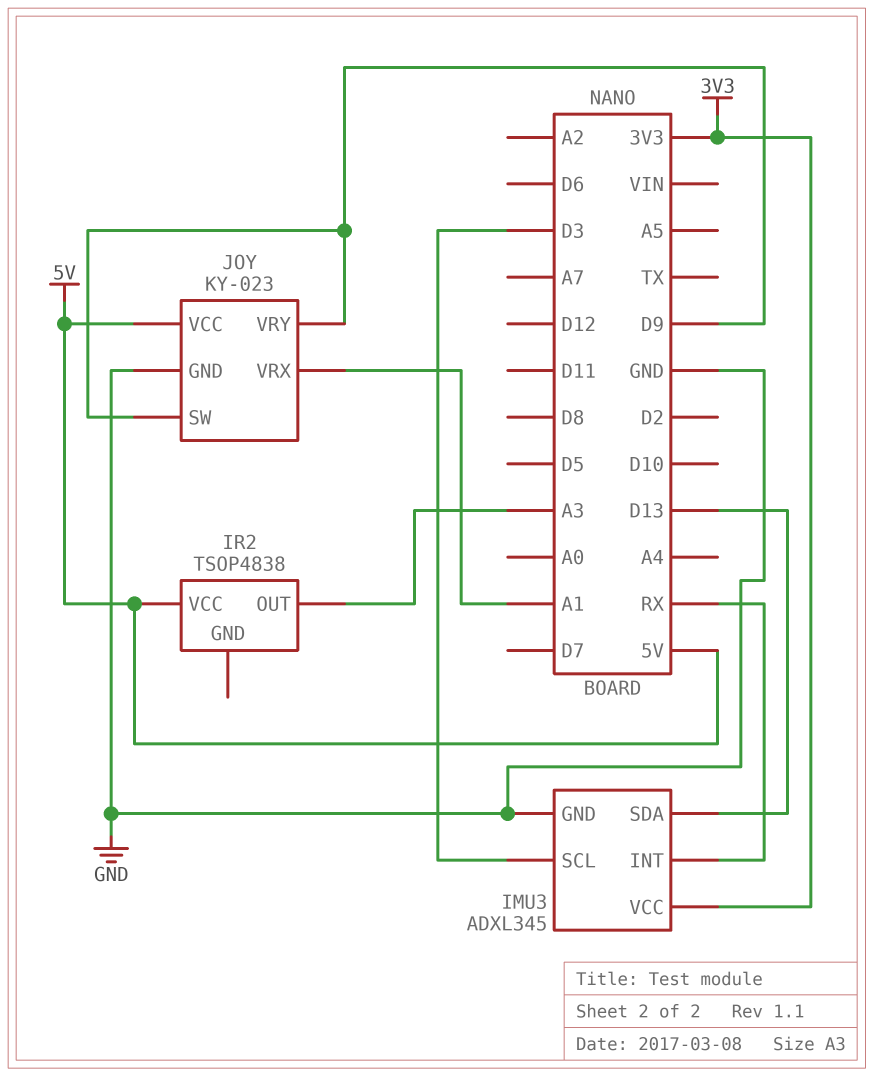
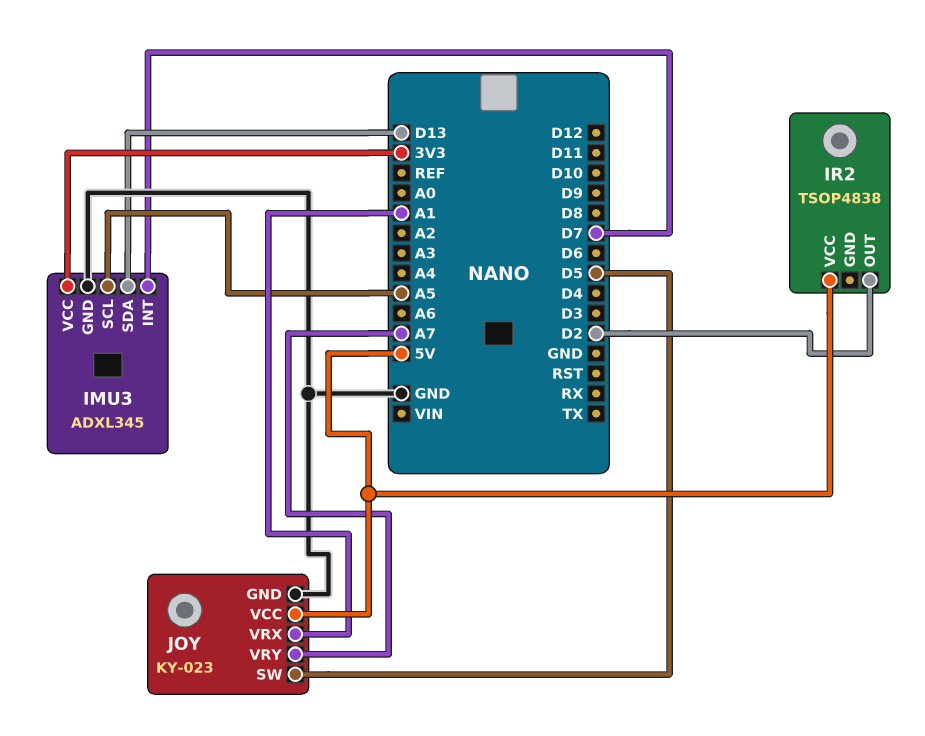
IMU3 pin INT: RX -> D7
IMU3 pin SCL: D3 -> A5
IR2 pin OUT: A3 -> D2
JOY pin SW: D9 -> D5
JOY pin VRY: D9 -> A7

